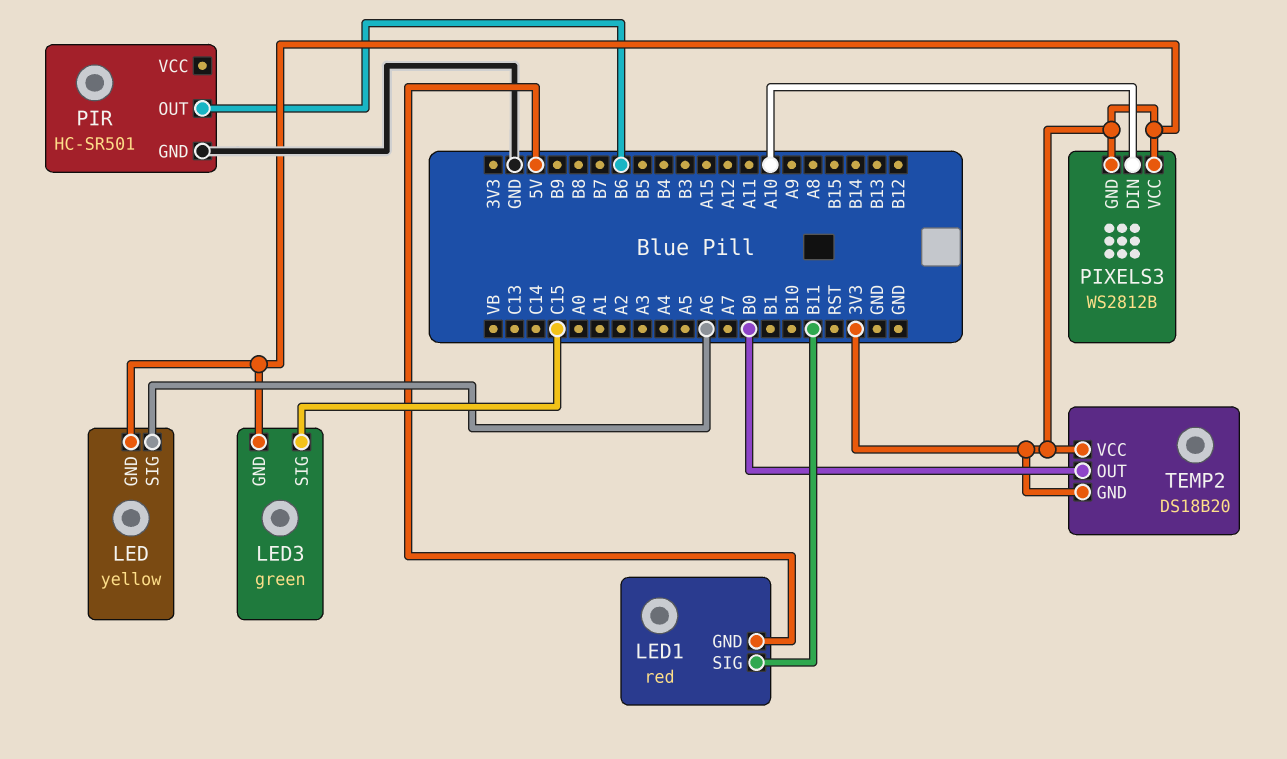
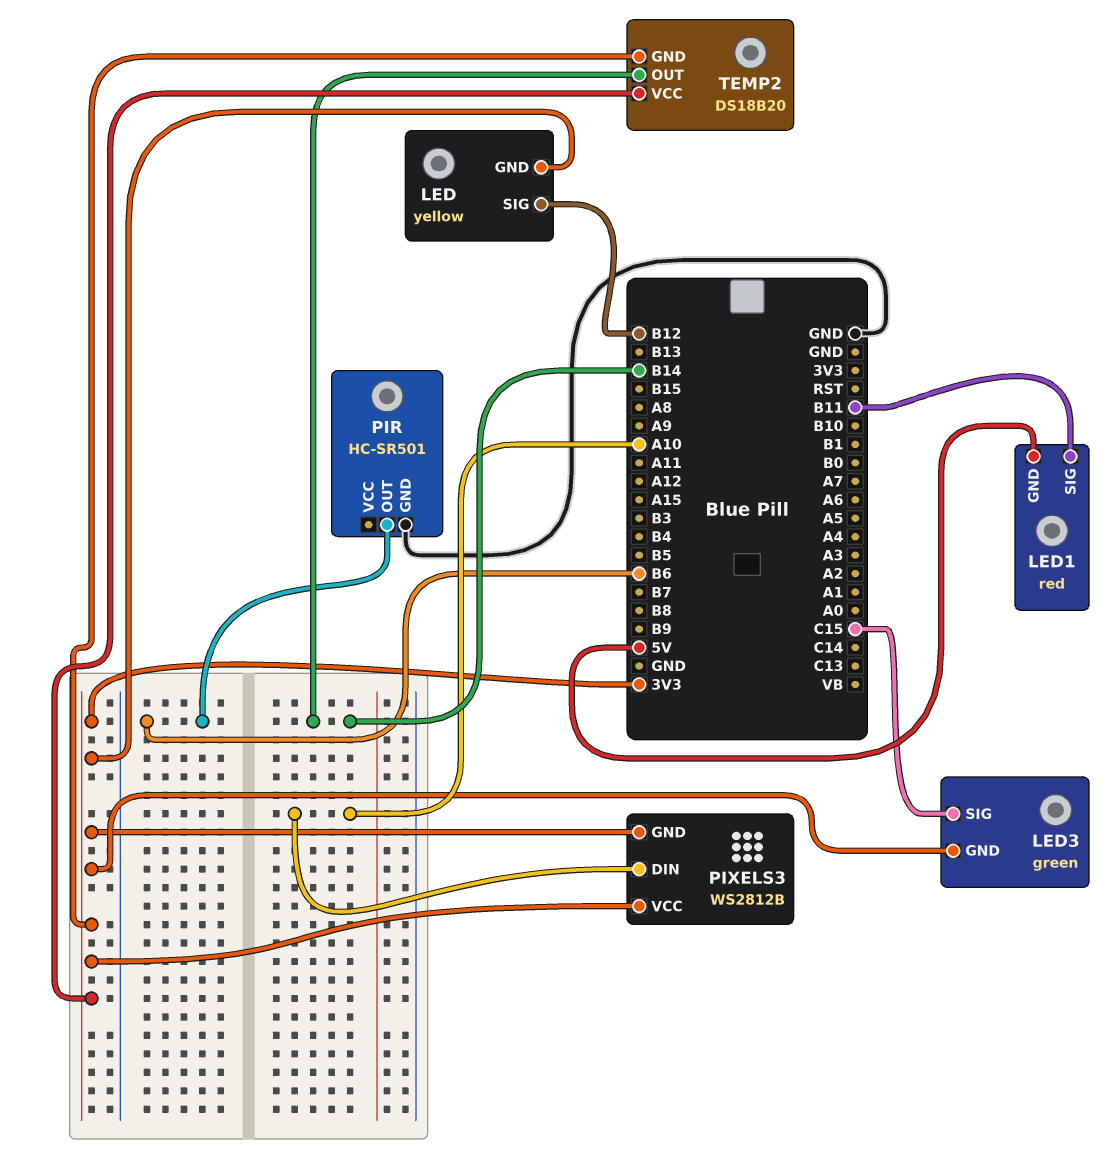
LED pin SIG: A6 -> B12
TEMP2 pin OUT: B0 -> B14

